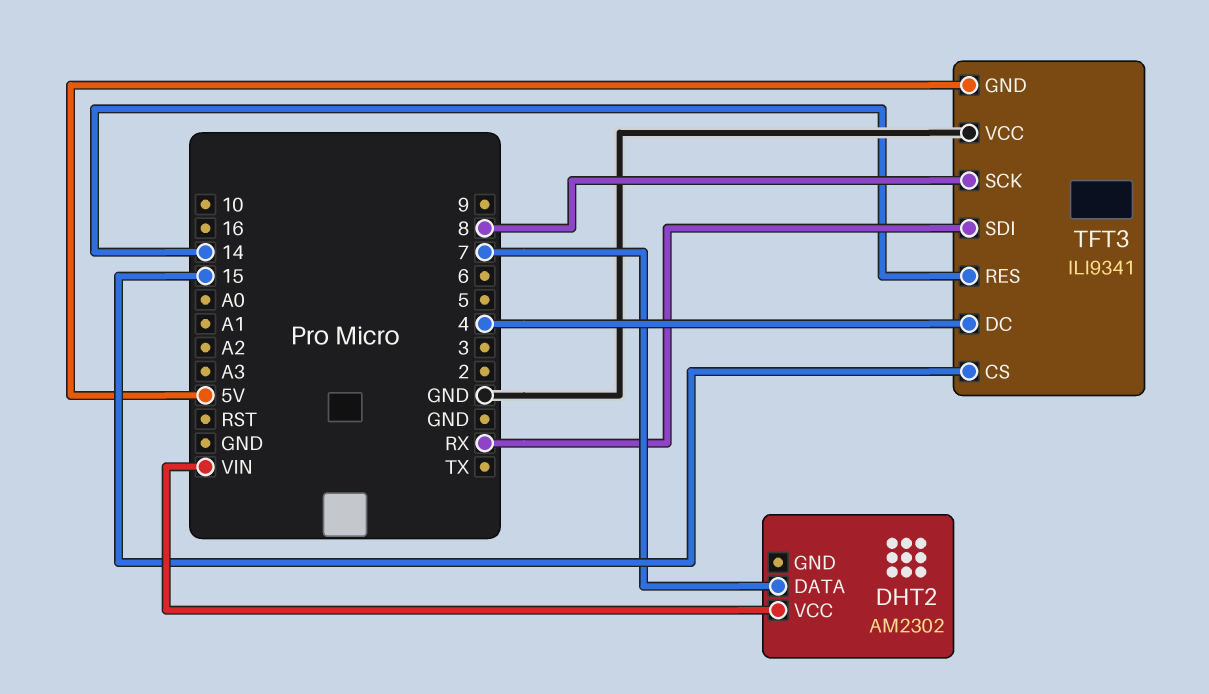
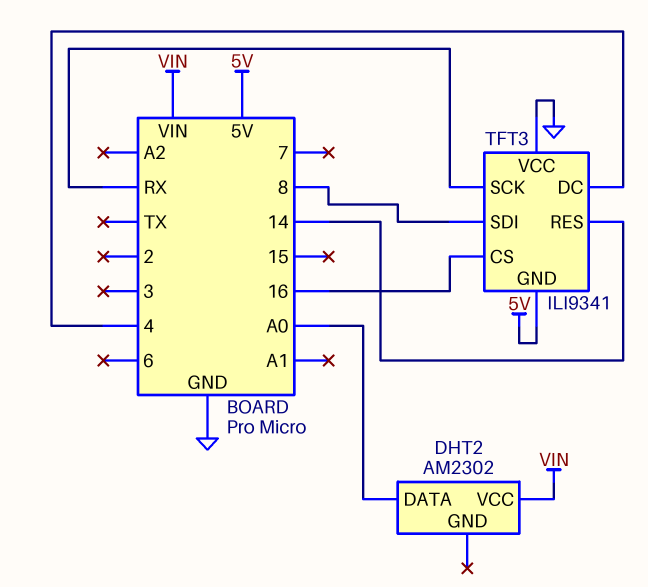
DHT2 pin DATA: 7 -> A0
TFT3 pin CS: 15 -> 16
TFT3 pin SCK: 8 -> RX
TFT3 pin SDI: RX -> 8

